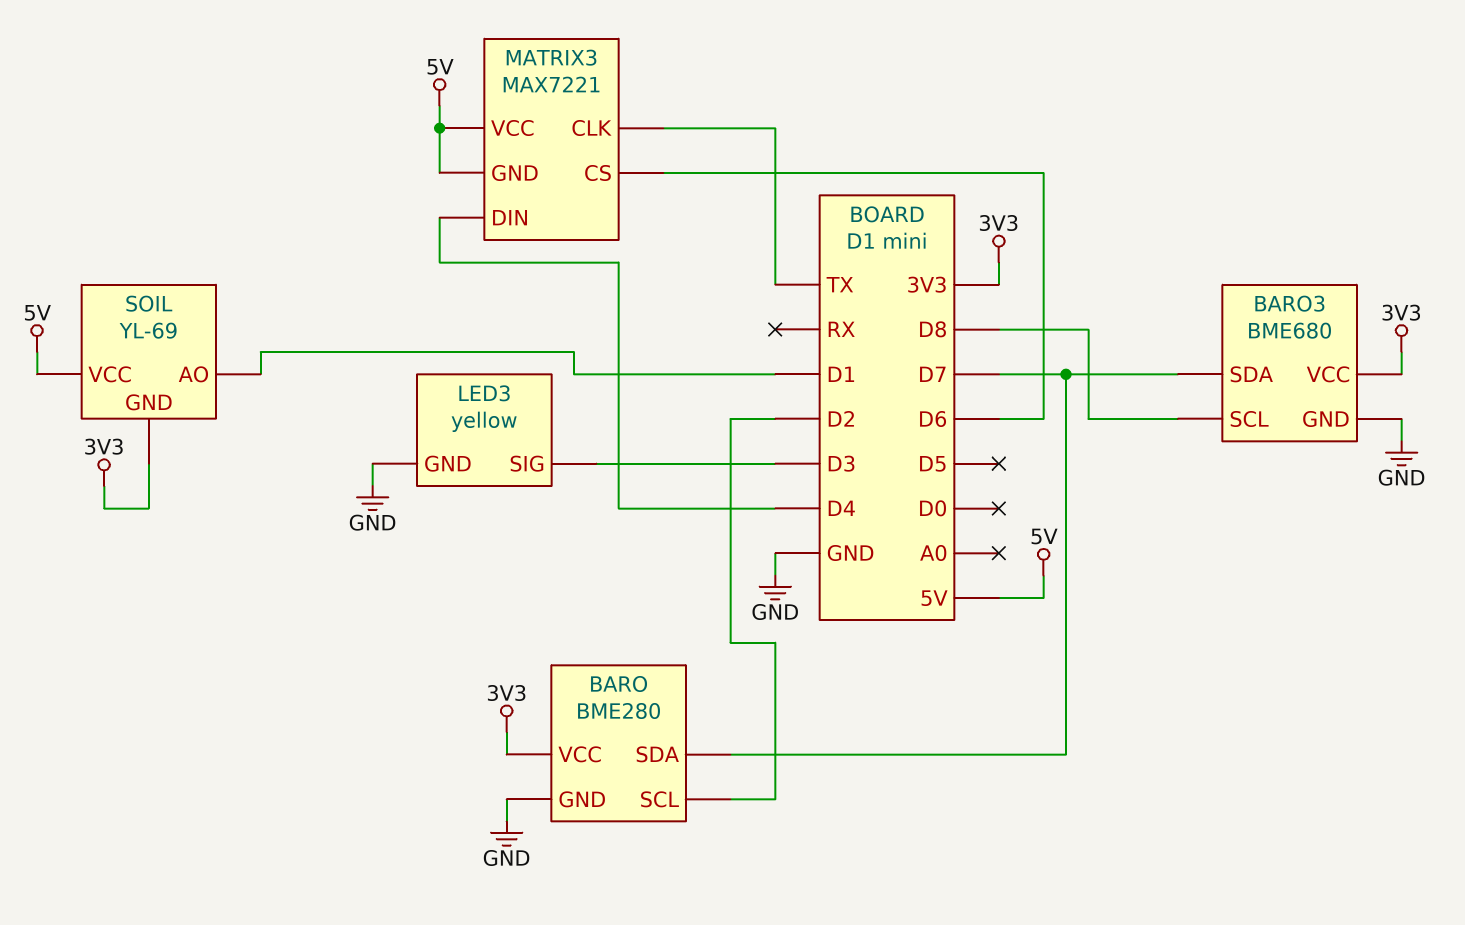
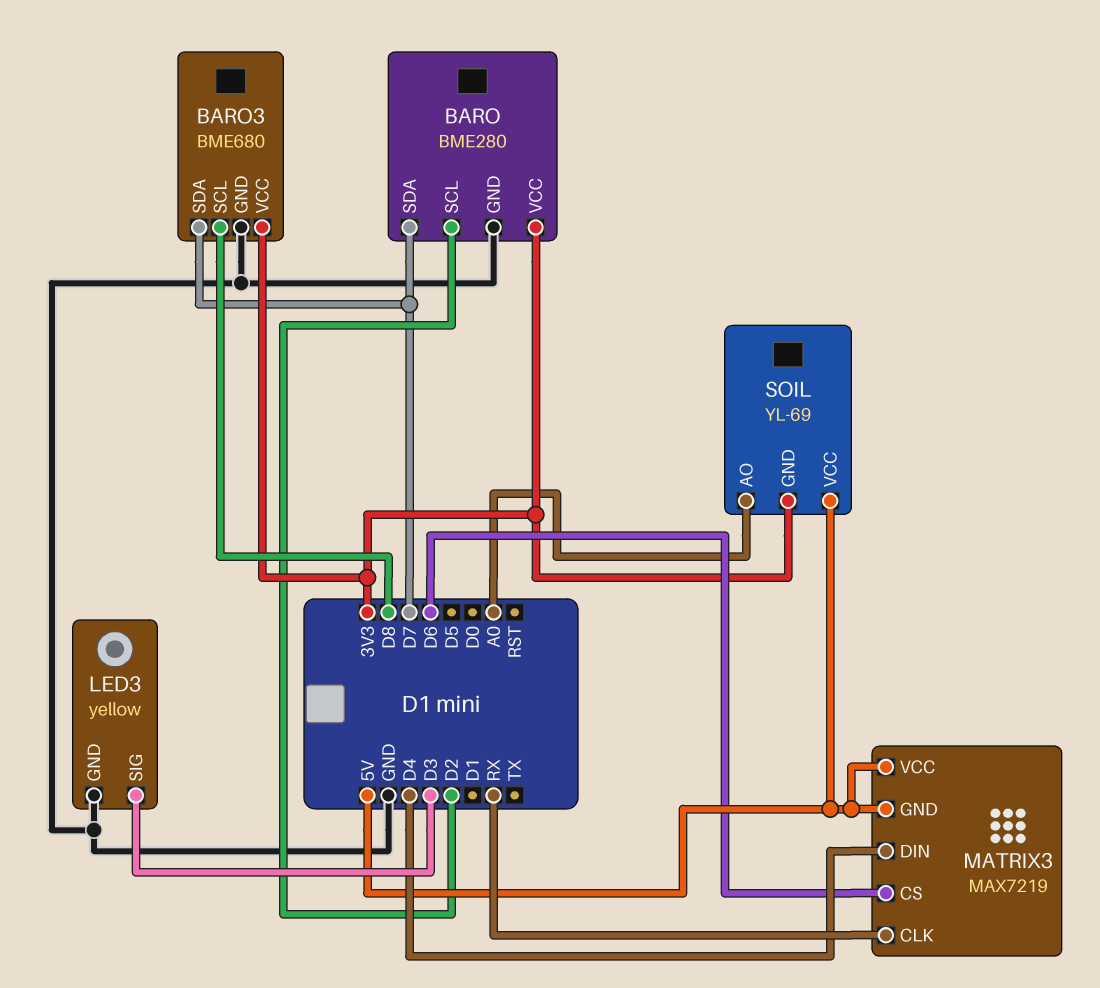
MATRIX3: MAX7221 -> MAX7219
MATRIX3 pin CLK: TX -> RX
SOIL pin AO: D1 -> A0

